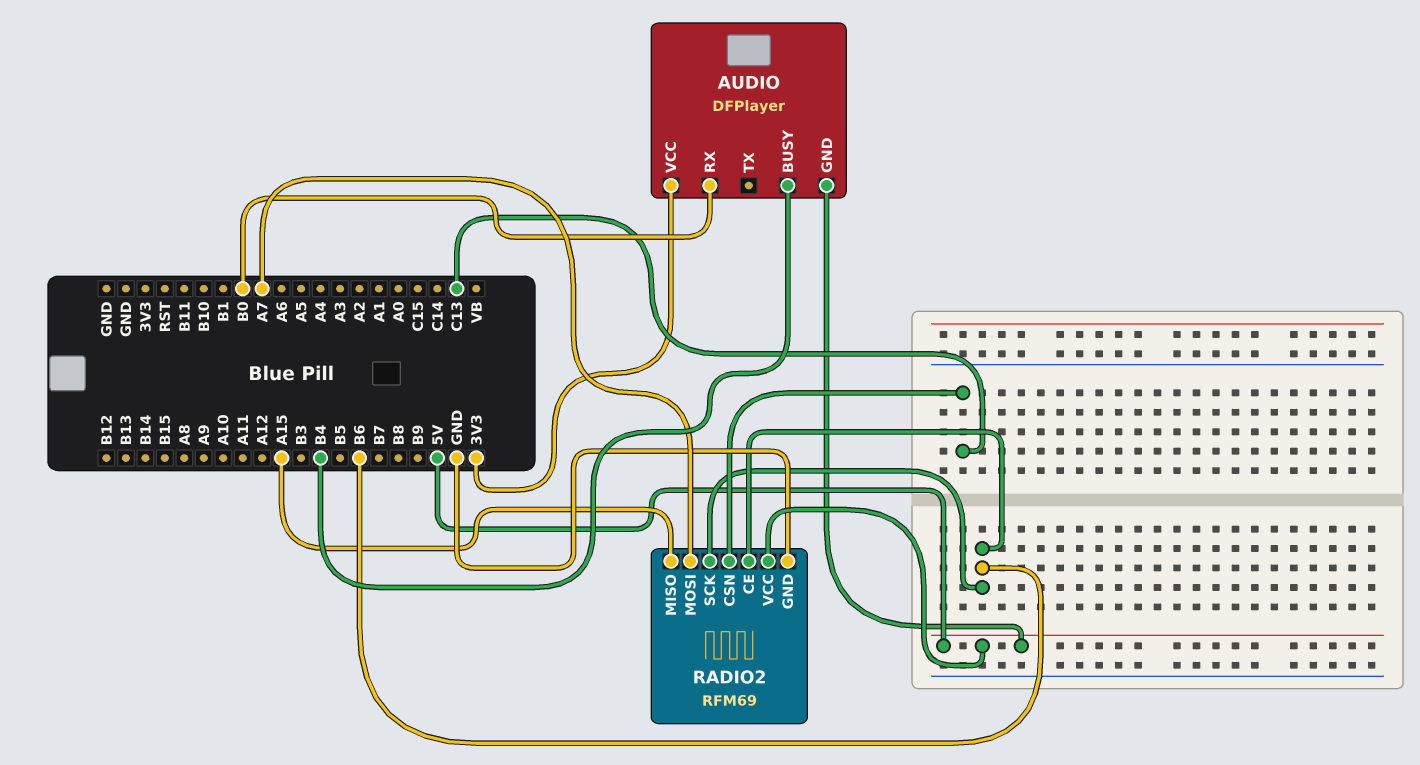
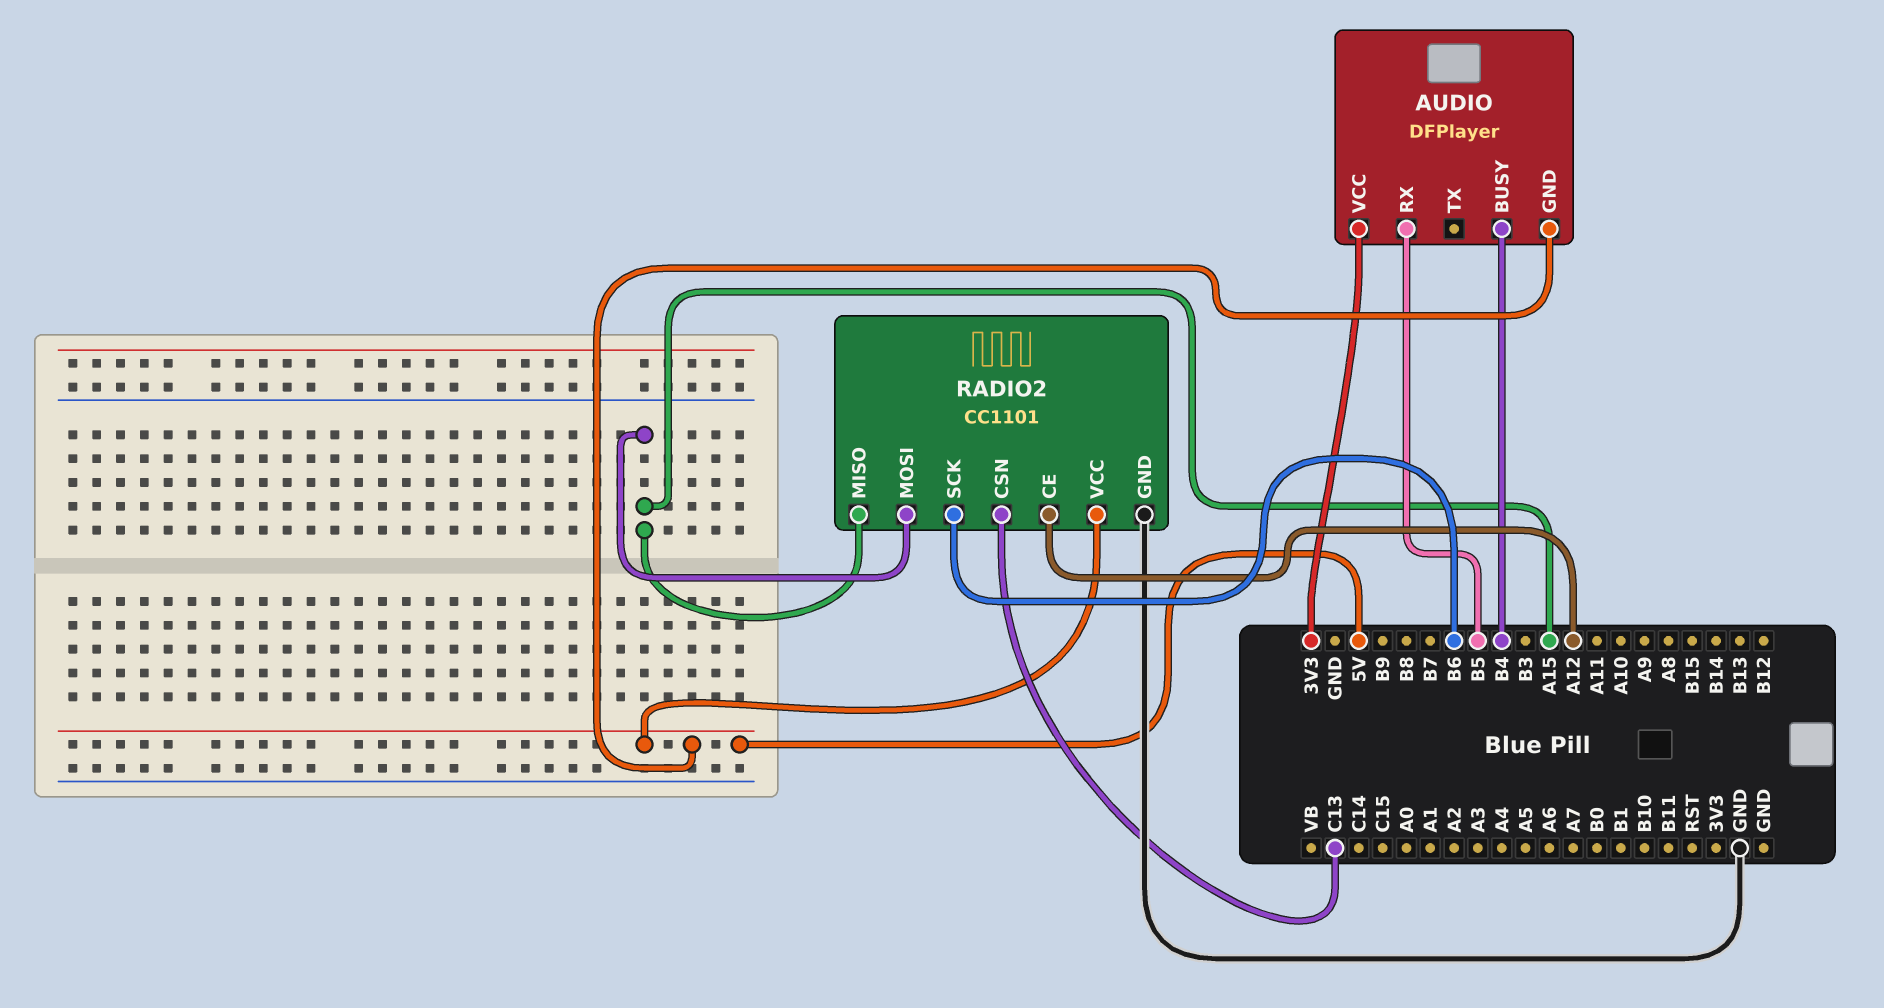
AUDIO pin RX: B0 -> B5
RADIO2: RFM69 -> CC1101
RADIO2 pin CE: B6 -> A12
RADIO2 pin MOSI: A7 -> A15

